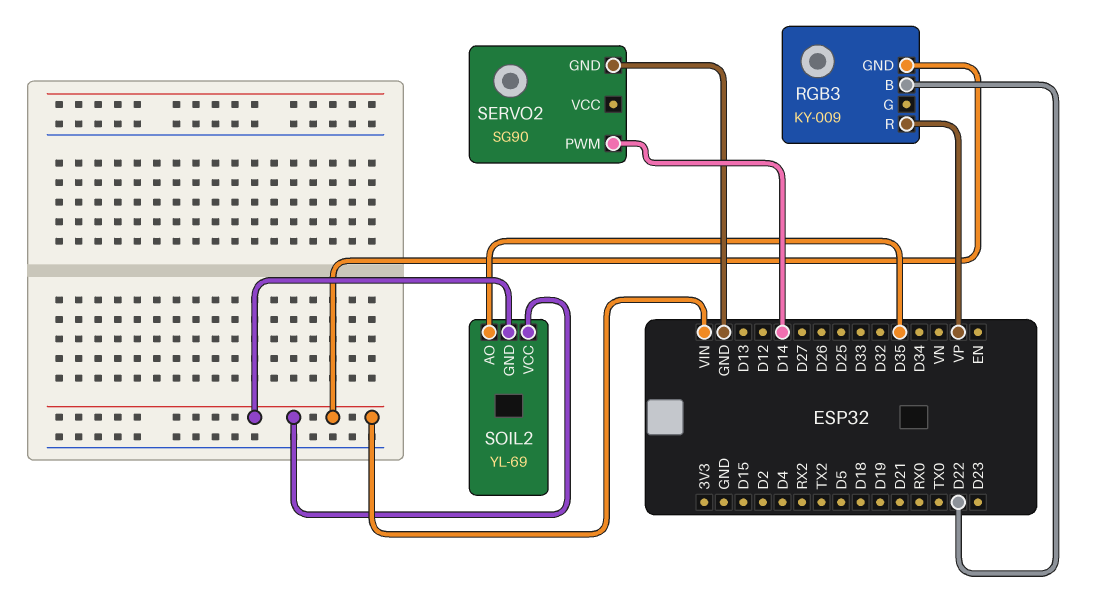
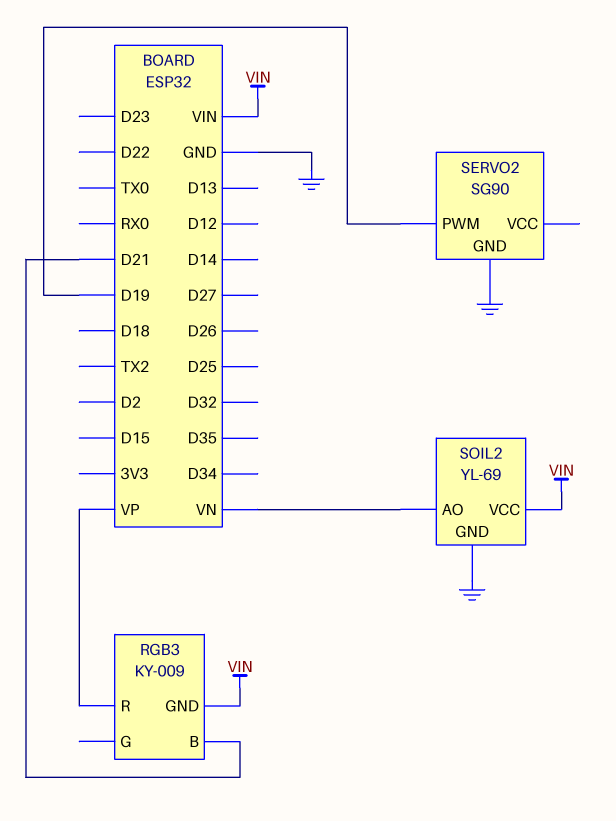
RGB3 pin B: D22 -> D21
SERVO2 pin PWM: D14 -> D19
SOIL2 pin AO: D35 -> VN
SOIL2 pin GND: VIN -> GND

